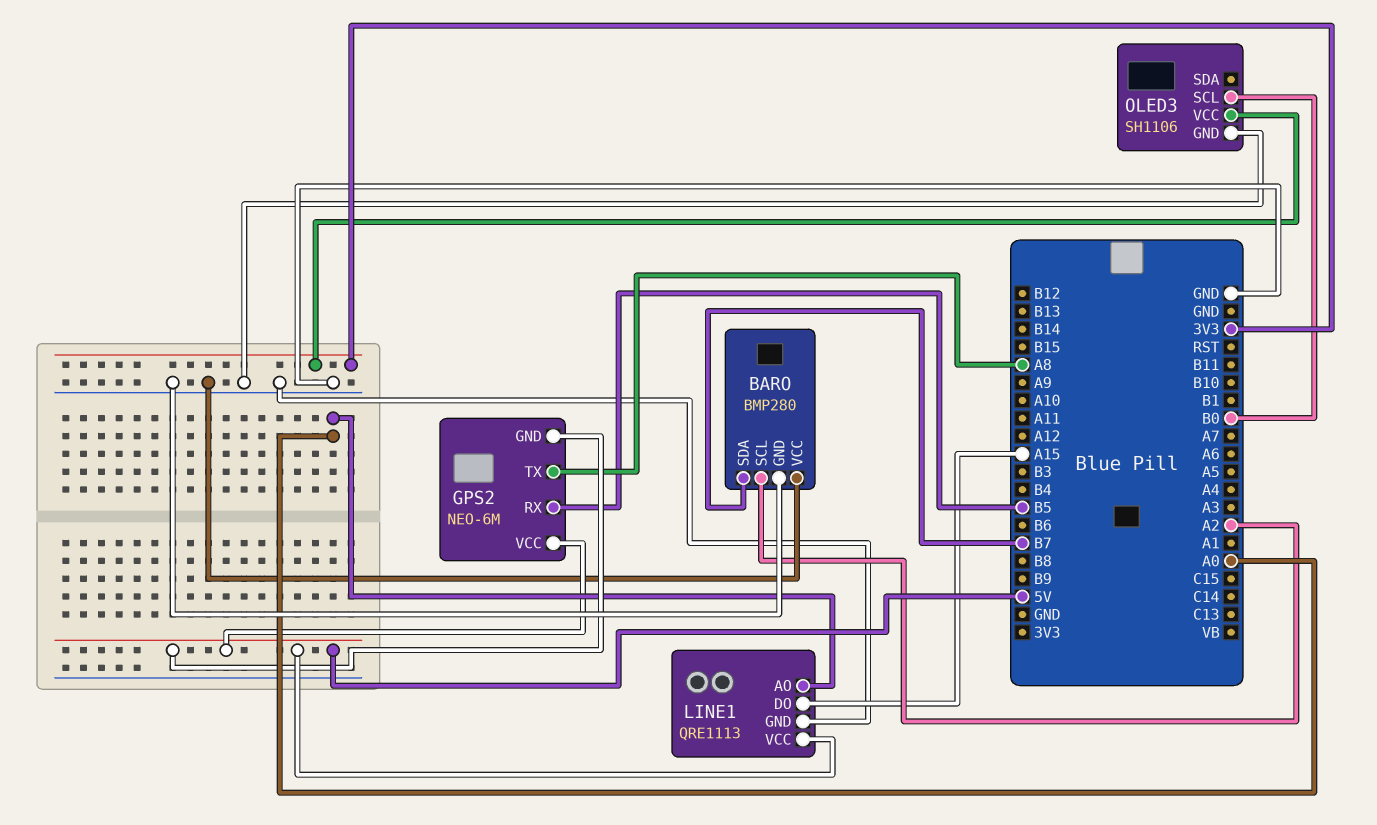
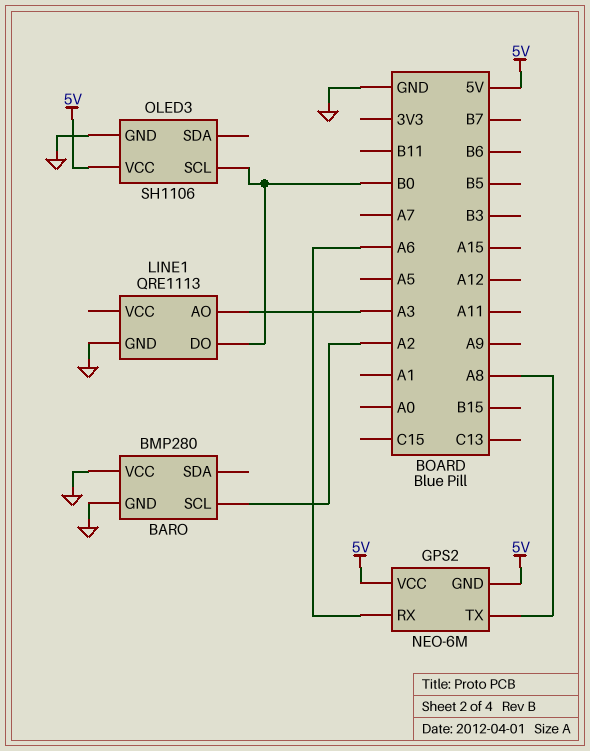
BARO pin SDA: B7 -> none
GPS2 pin RX: B5 -> A6
LINE1 pin AO: A0 -> A3
LINE1 pin DO: A15 -> B0
LINE1 pin VCC: 5V -> none
OLED3 pin VCC: 3V3 -> 5V

